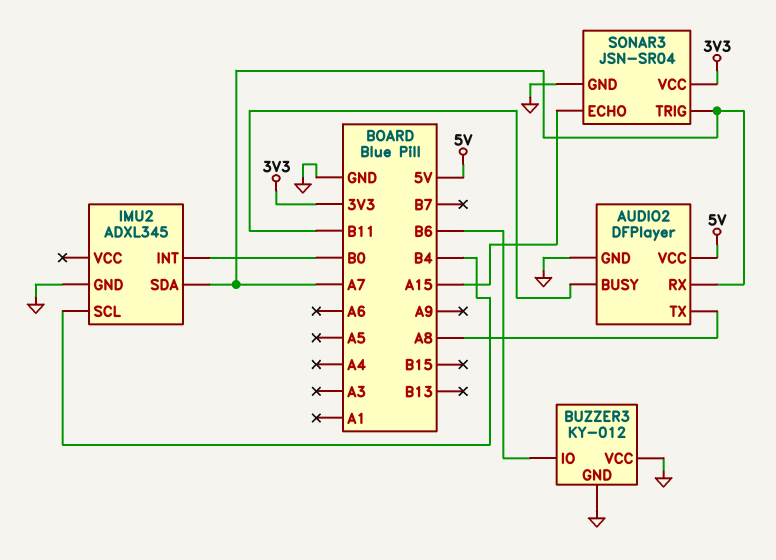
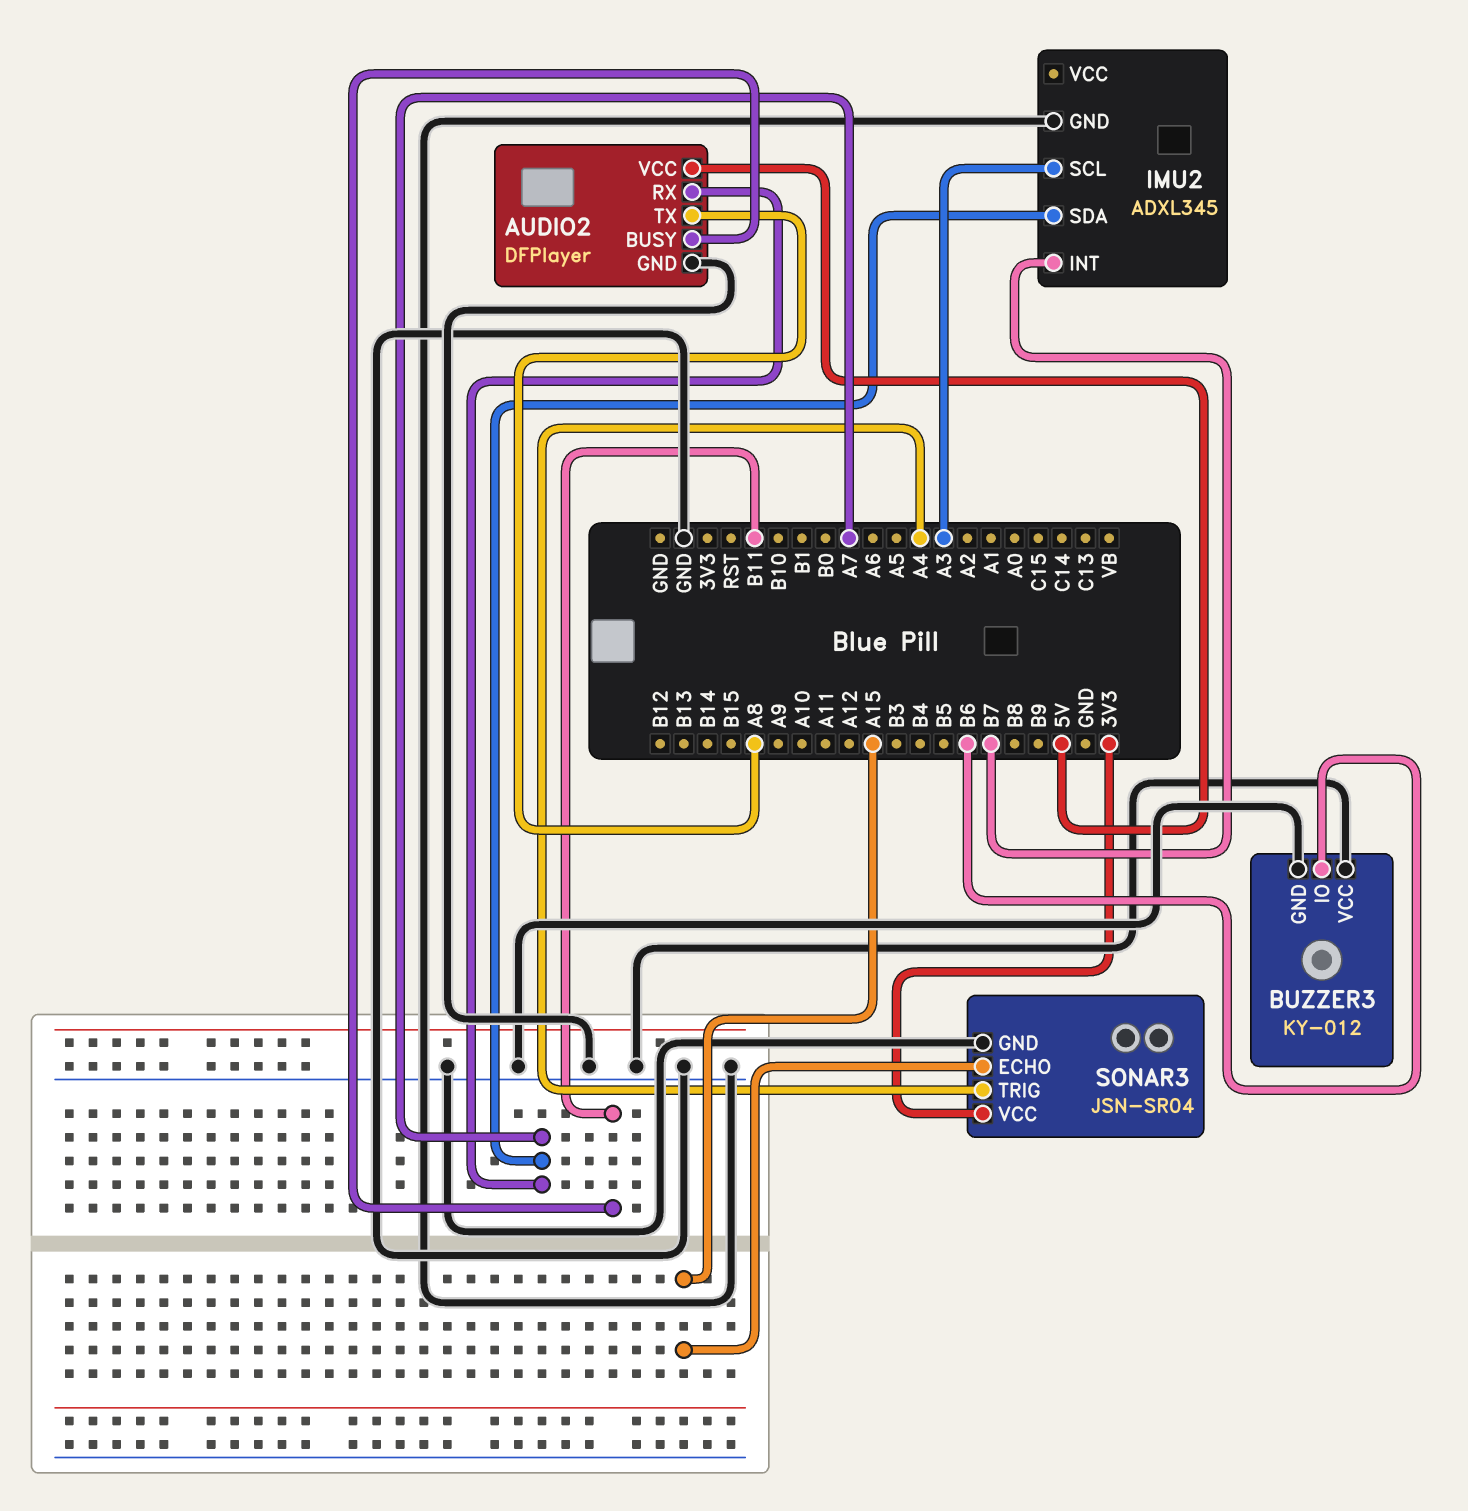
IMU2 pin INT: B0 -> B7
IMU2 pin SCL: B4 -> A3
SONAR3 pin TRIG: A7 -> A4

